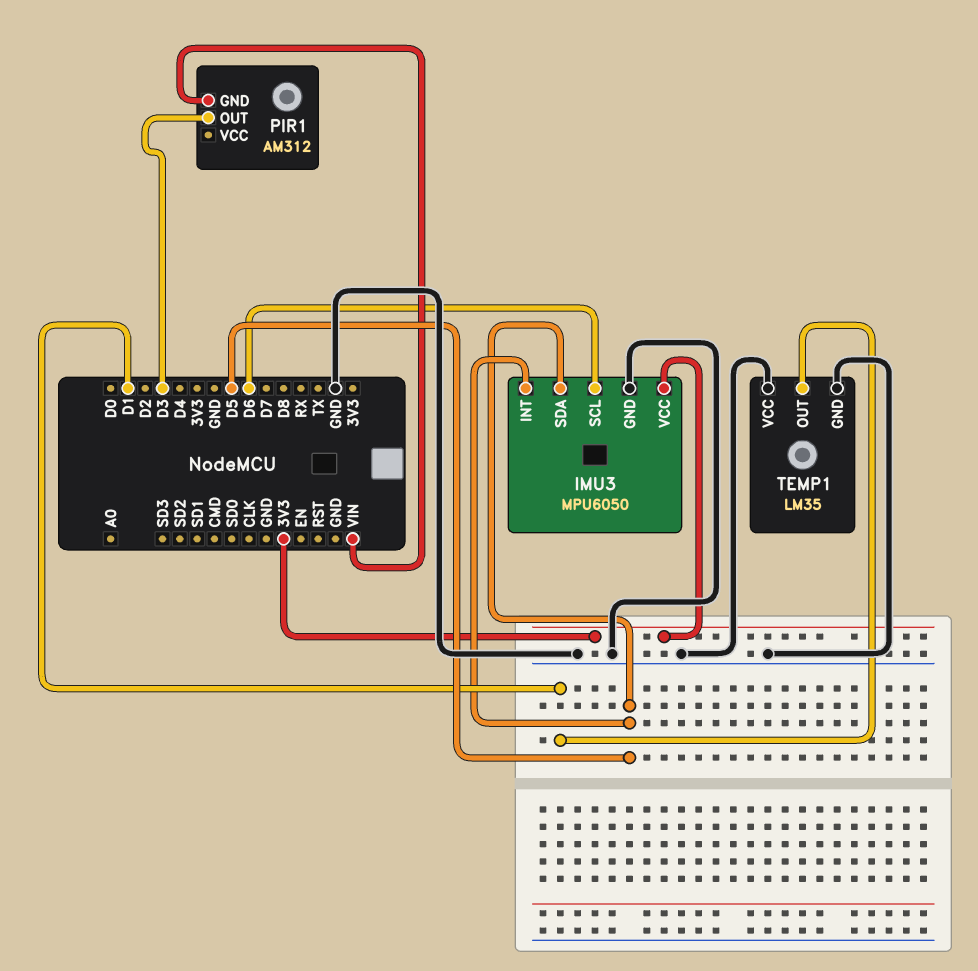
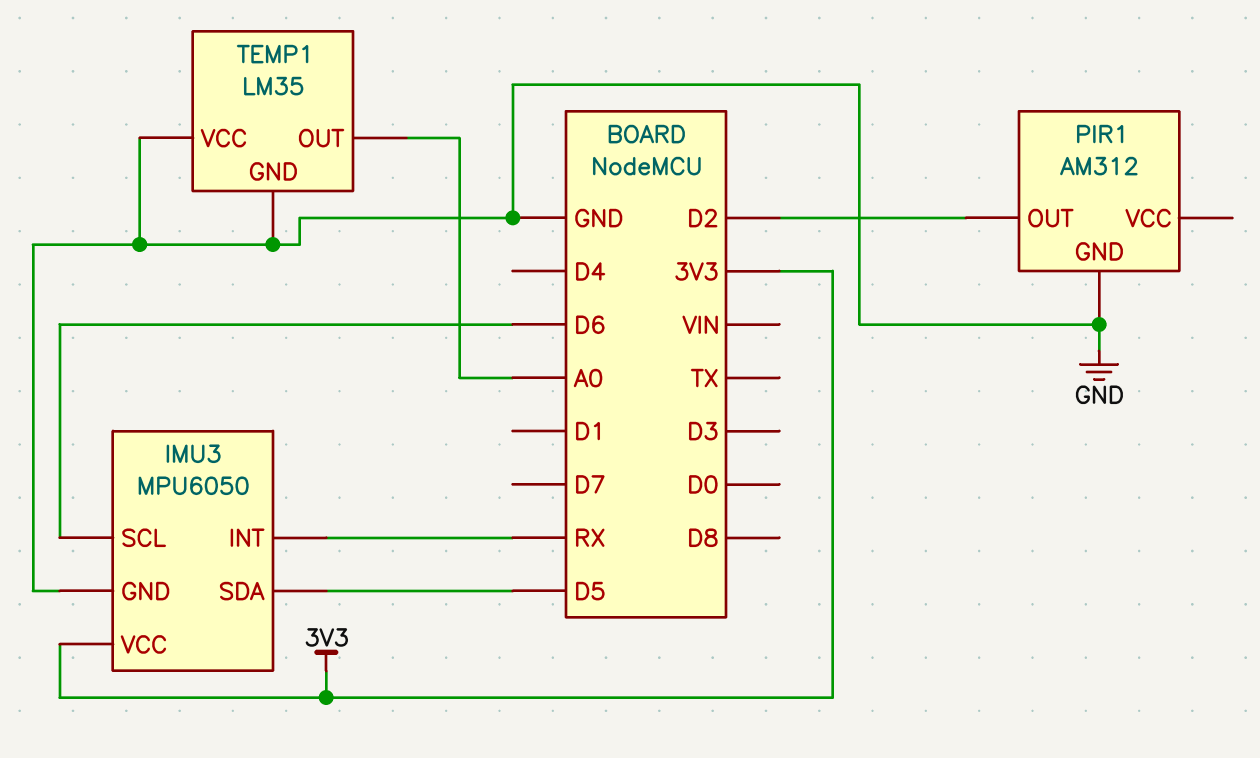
IMU3 pin INT: D5 -> RX
PIR1 pin GND: VIN -> GND
PIR1 pin OUT: D3 -> D2
TEMP1 pin OUT: D1 -> A0

